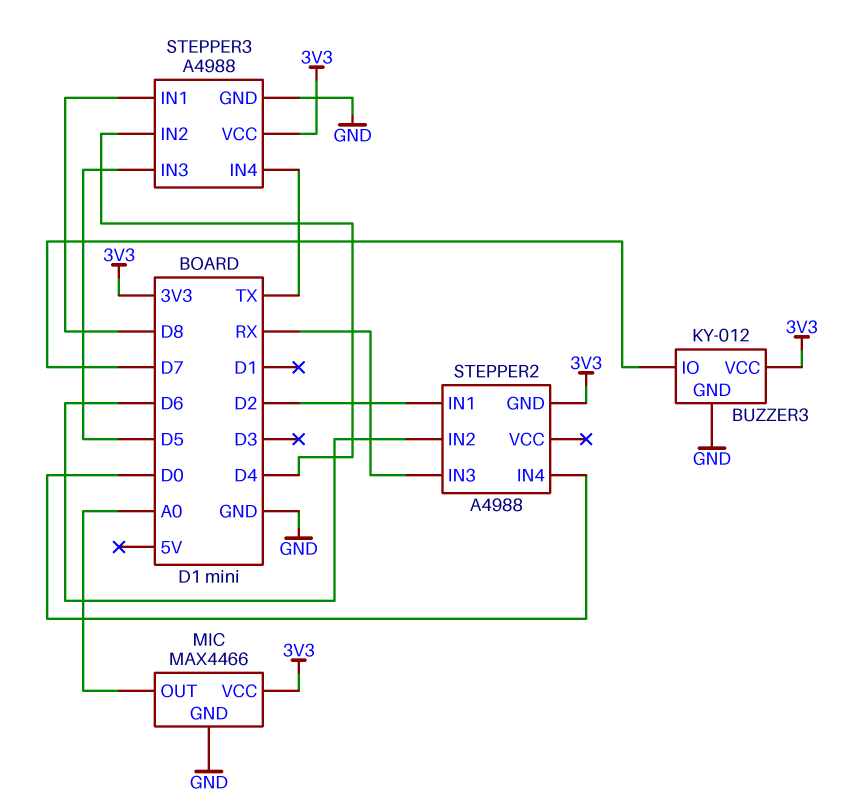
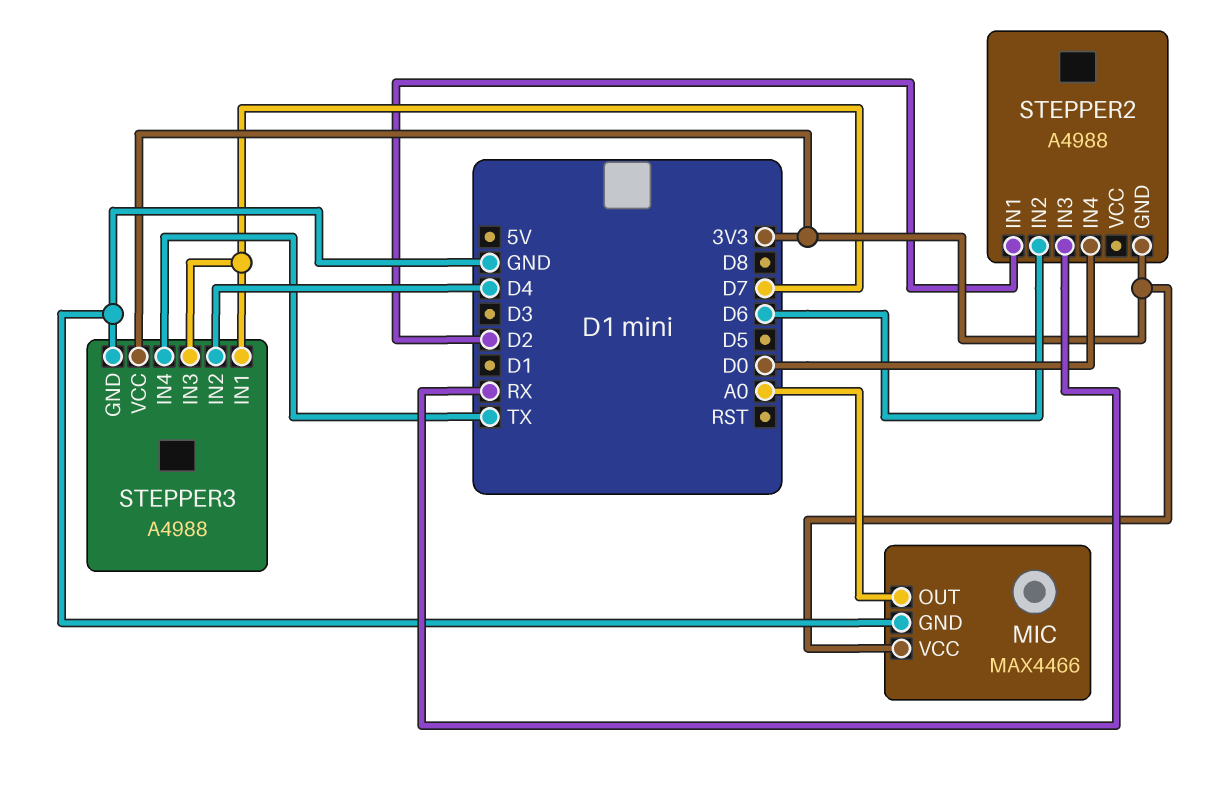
BUZZER3: KY-012 -> none
BUZZER3 pin GND: GND -> none
BUZZER3 pin IO: D7 -> none
BUZZER3 pin VCC: 3V3 -> none
STEPPER3 pin IN1: D8 -> D7
STEPPER3 pin IN3: D5 -> D7

